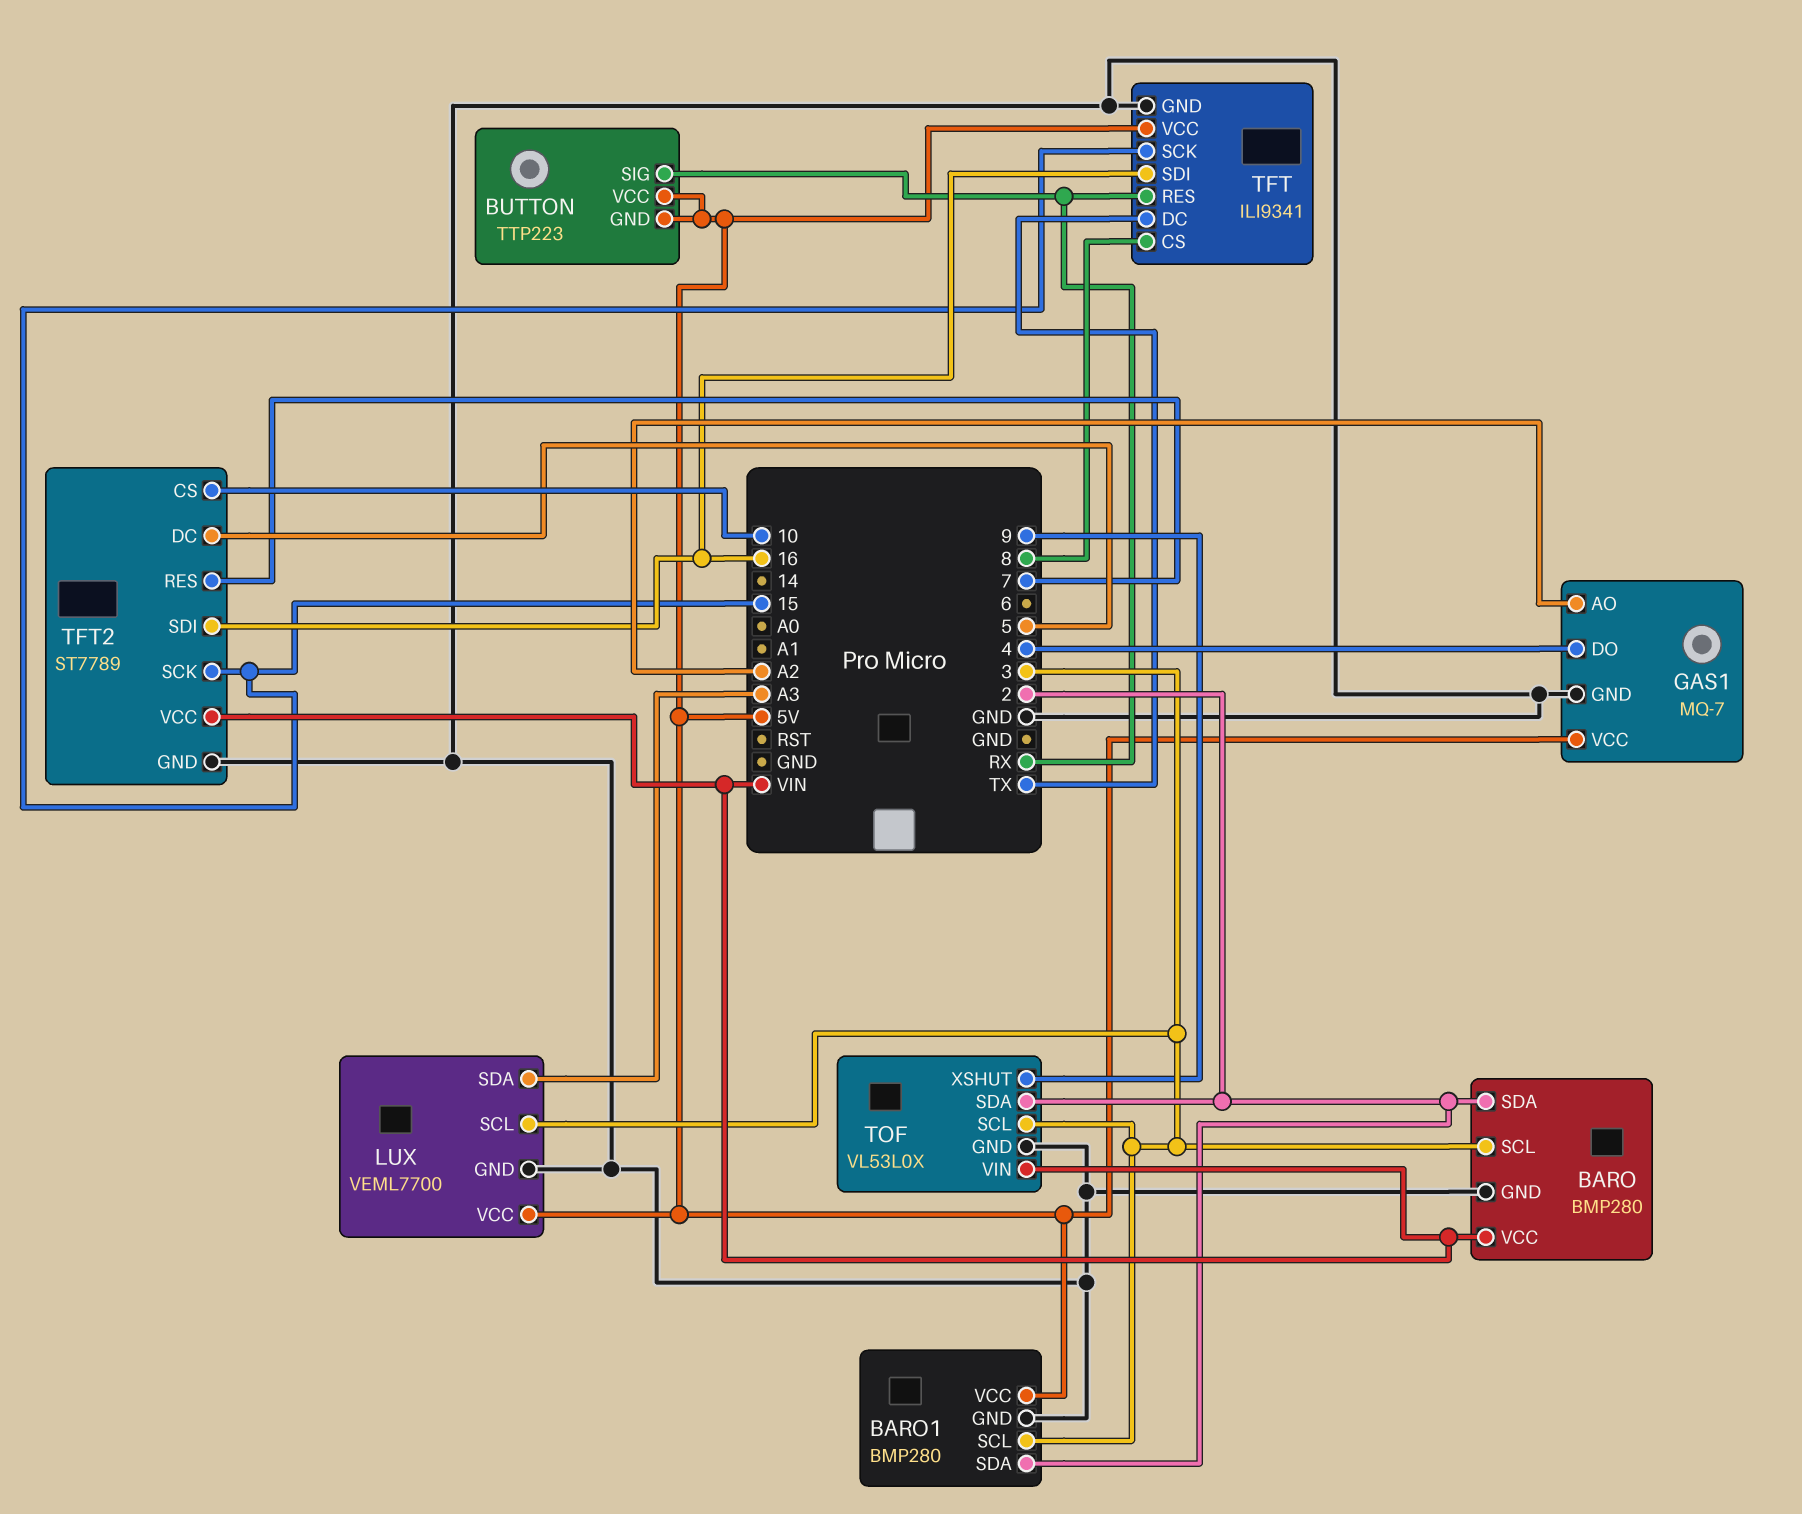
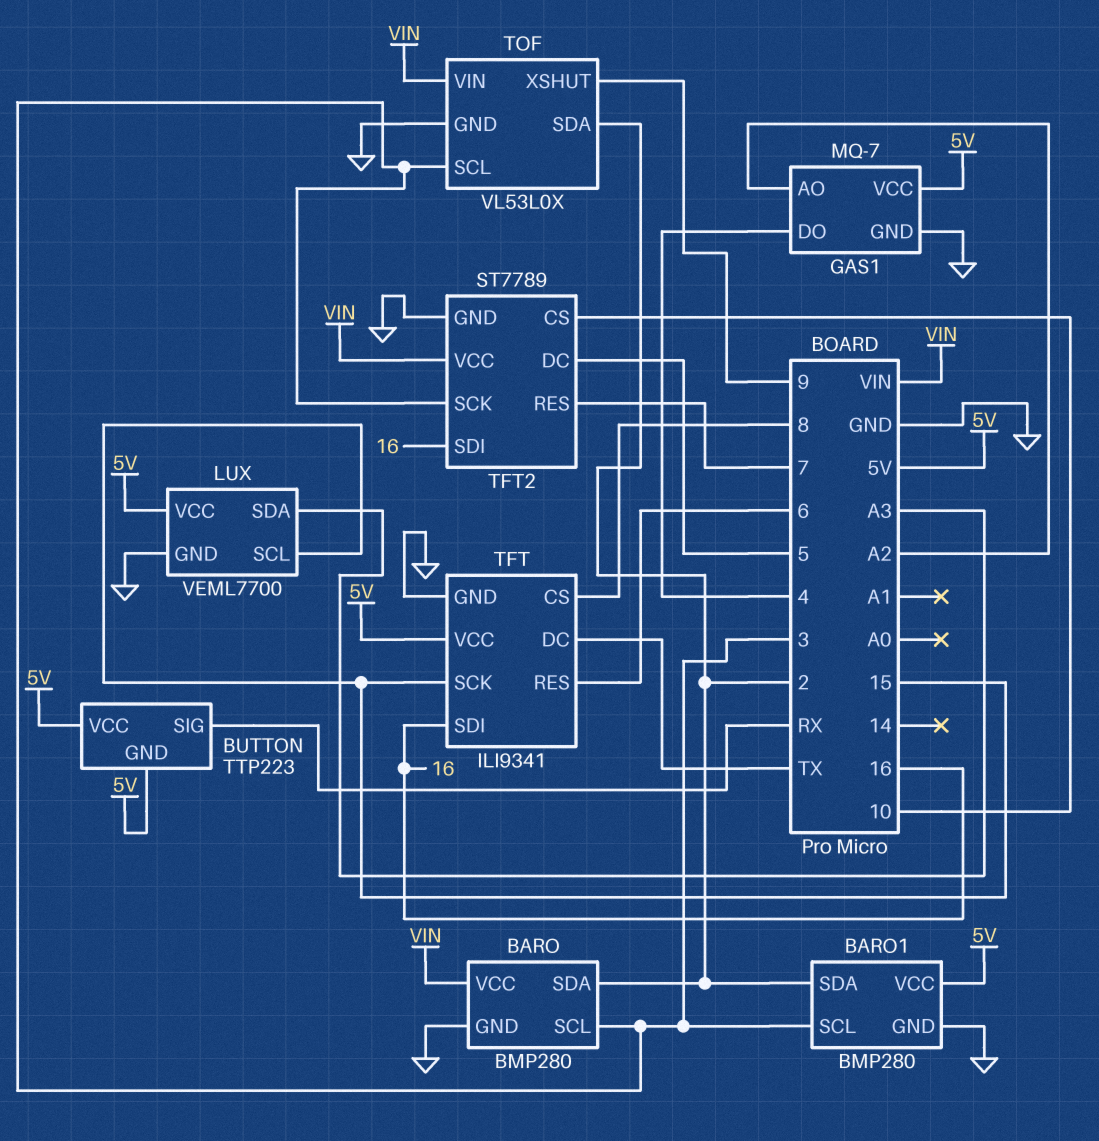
LUX pin SCL: 3 -> 15
TFT pin RES: RX -> 6
TFT2 pin SCK: 15 -> 3

